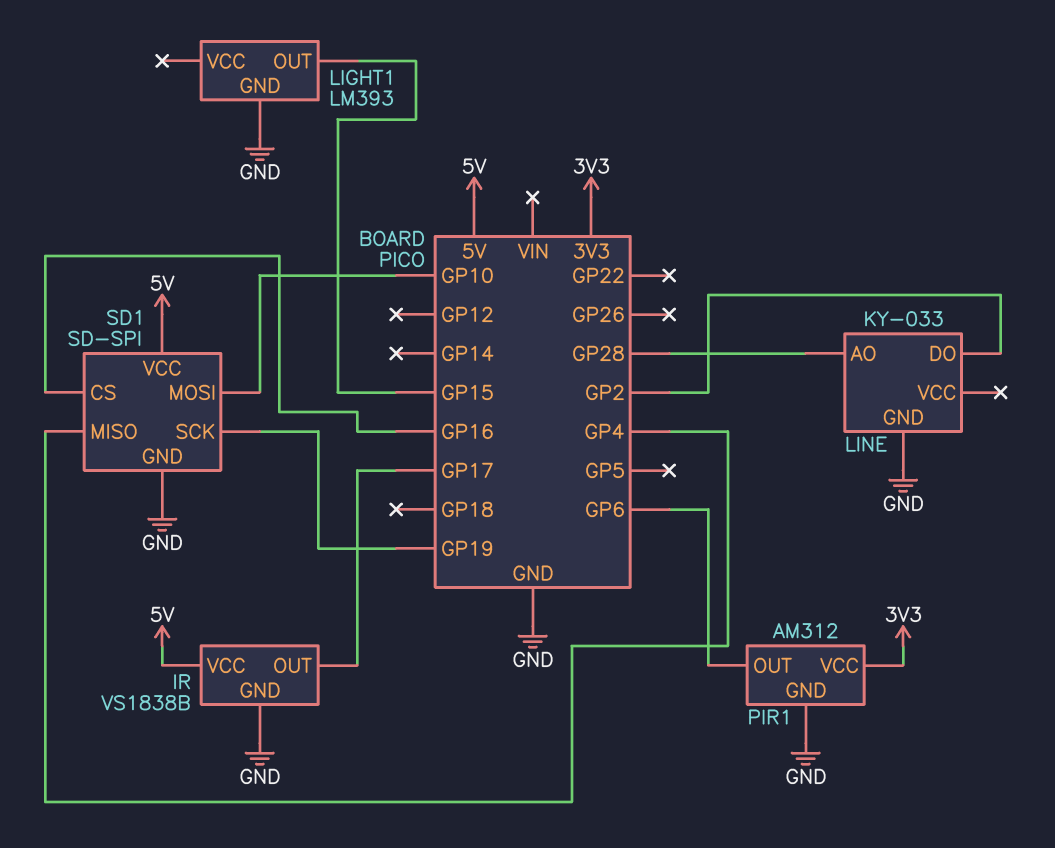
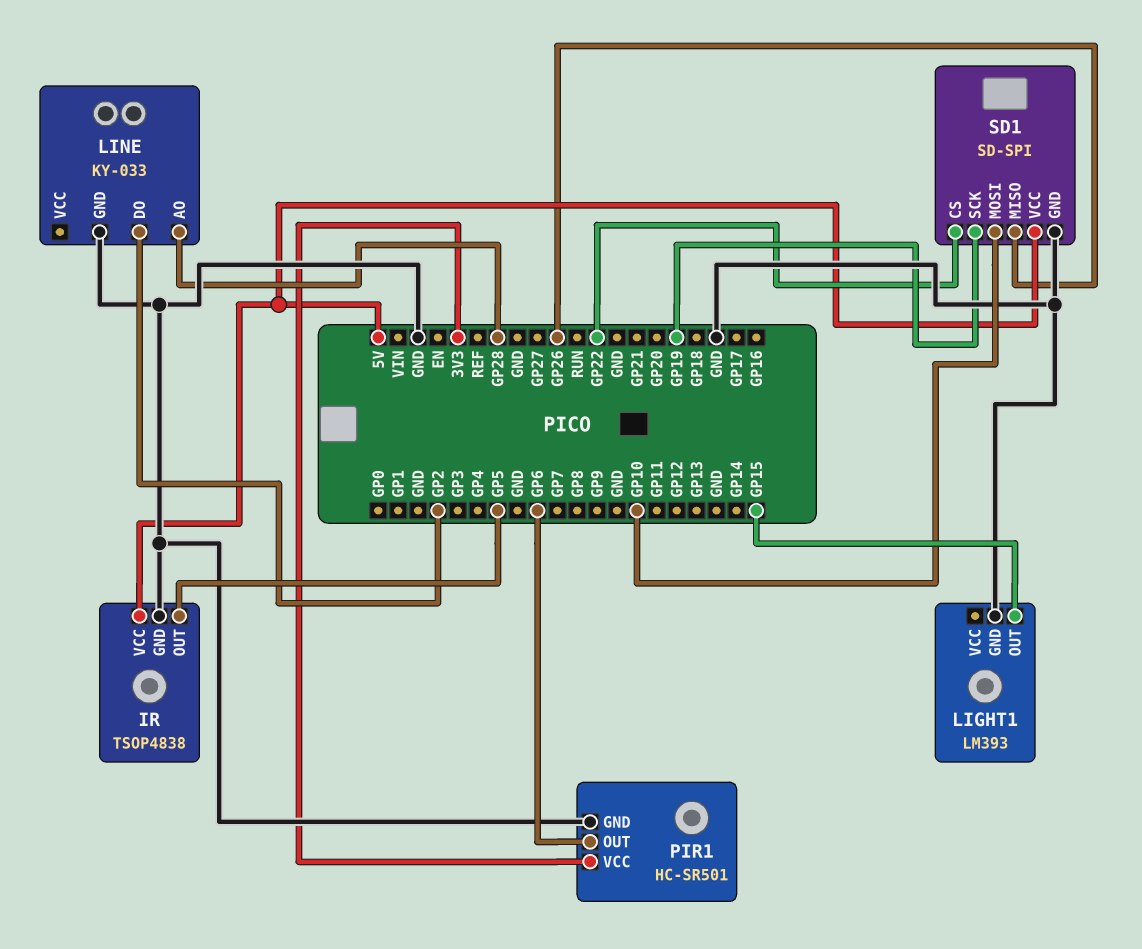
IR: VS1838B -> TSOP4838
IR pin OUT: GP17 -> GP5
PIR1: AM312 -> HC-SR501
SD1 pin CS: GP16 -> GP22
SD1 pin MISO: GP4 -> GP26

